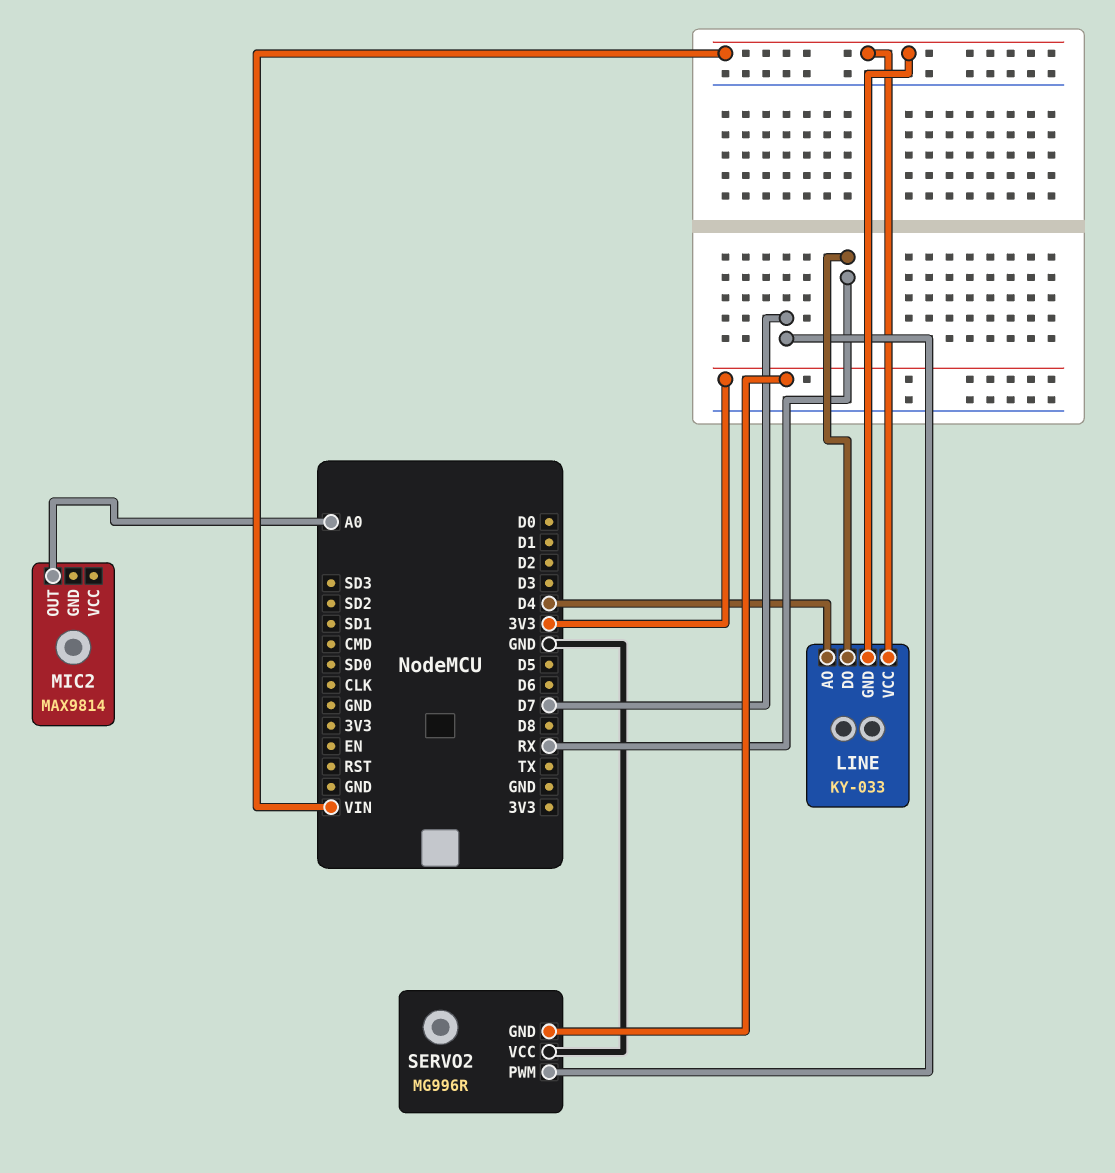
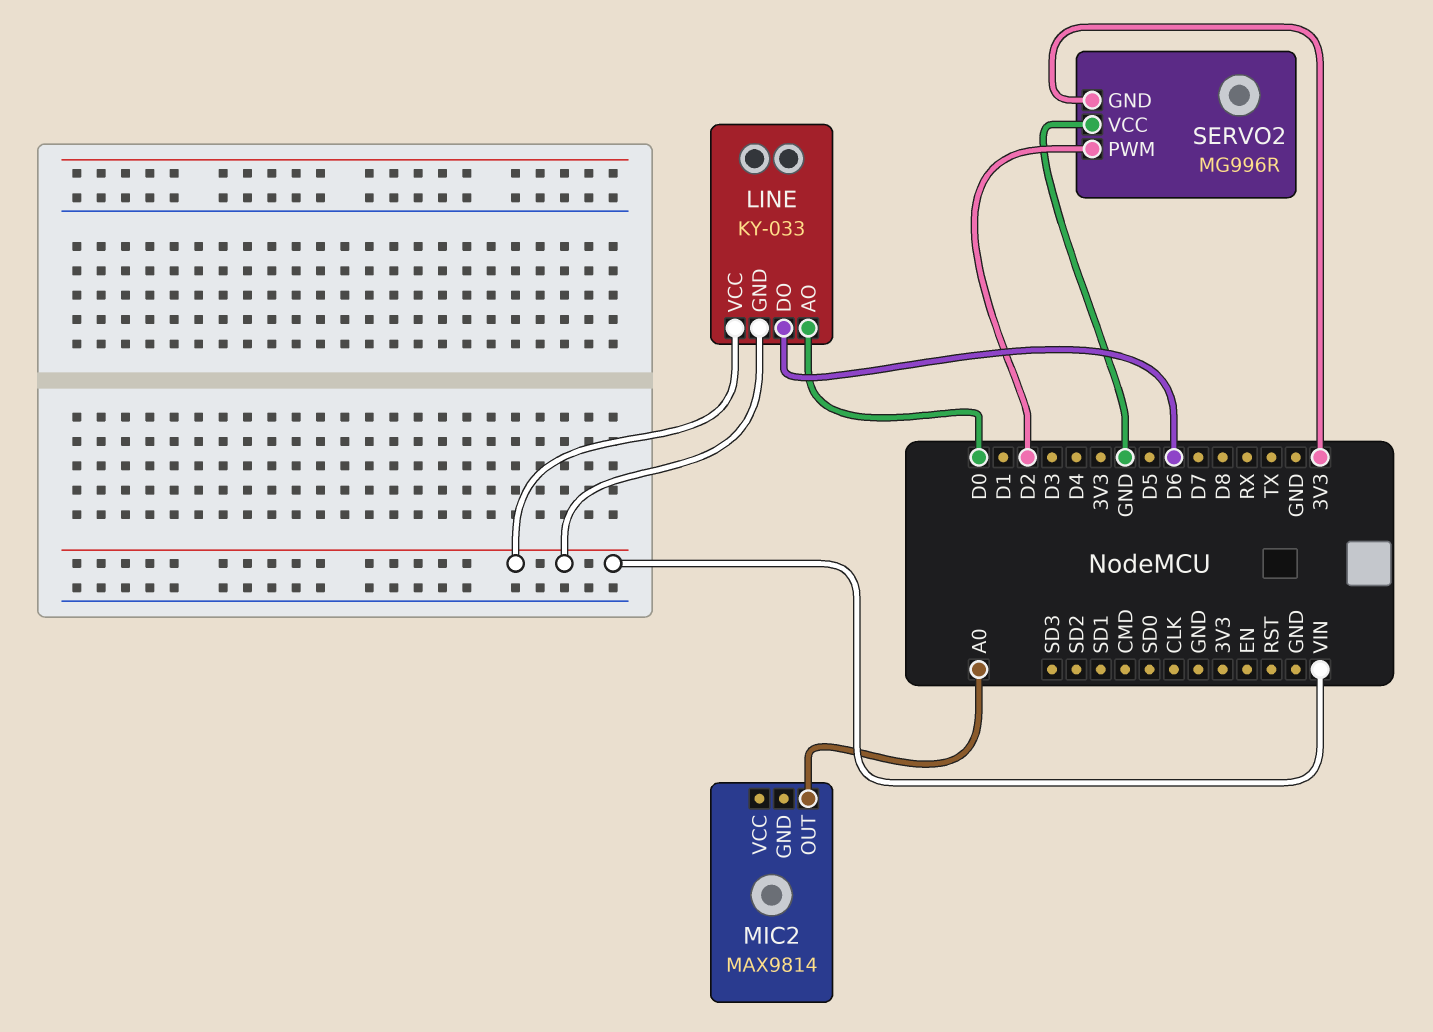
LINE pin AO: D4 -> D0
LINE pin DO: RX -> D6
SERVO2 pin PWM: D7 -> D2

